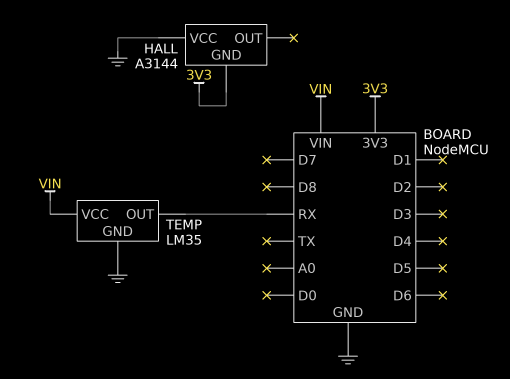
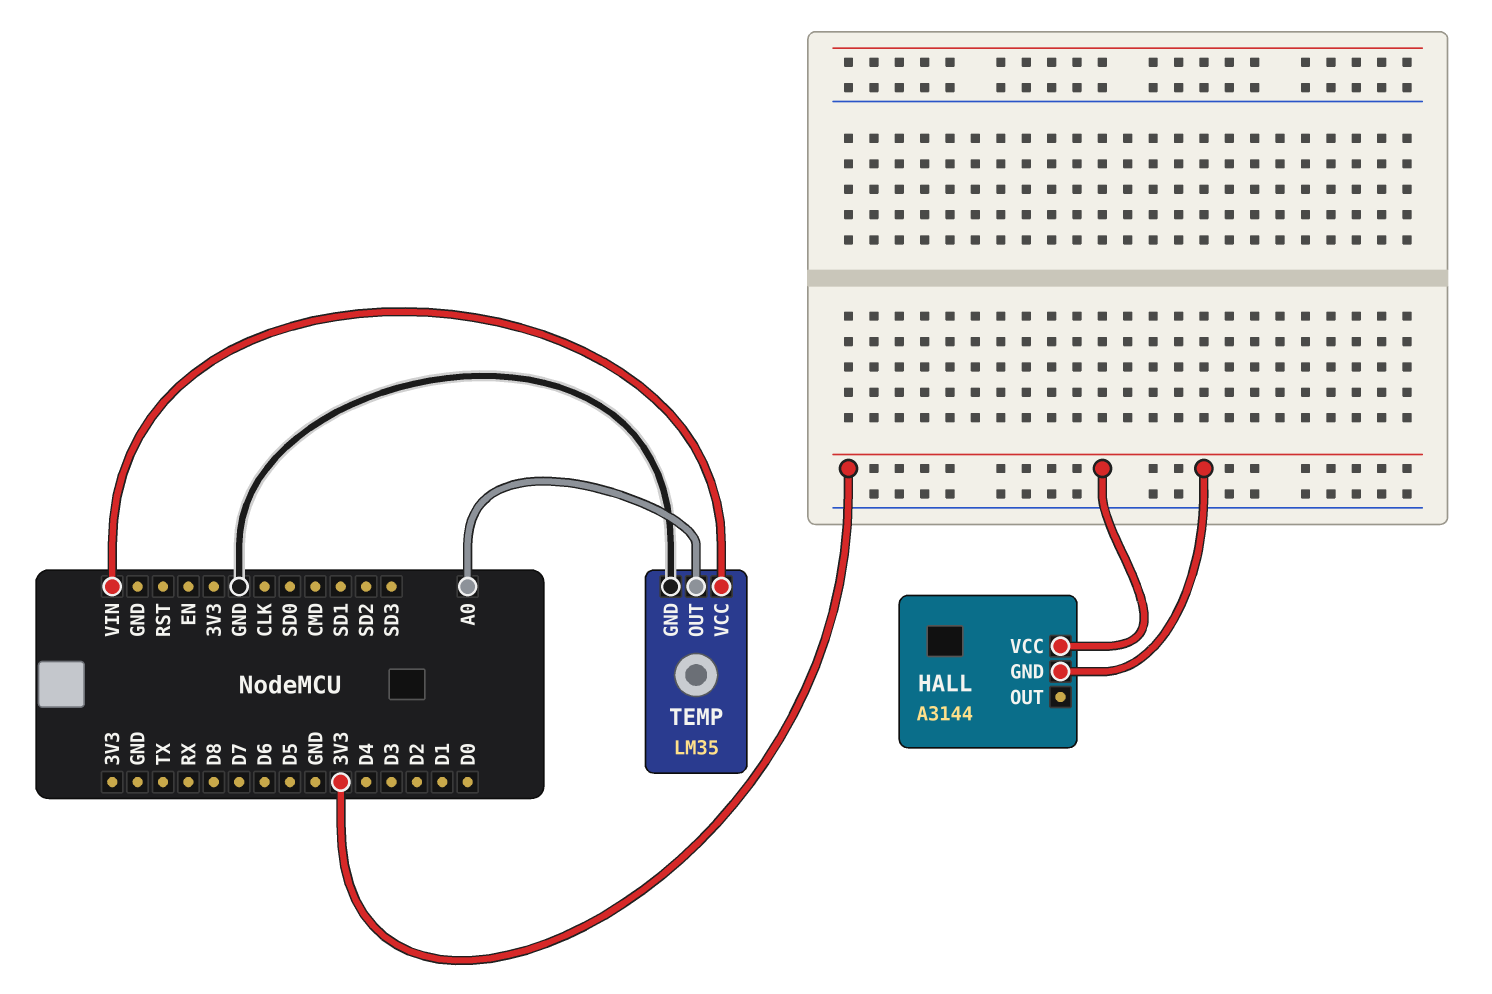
HALL pin VCC: GND -> 3V3
TEMP pin OUT: RX -> A0

